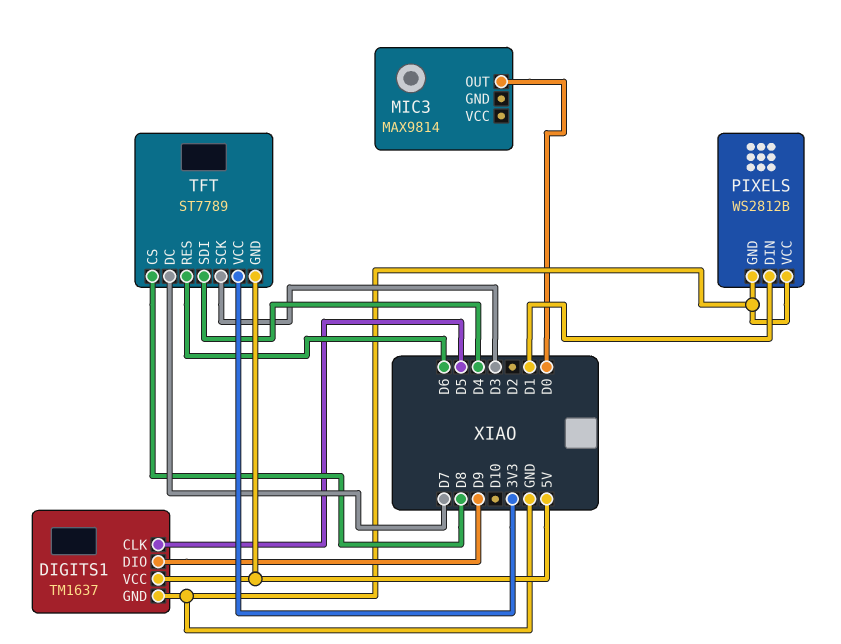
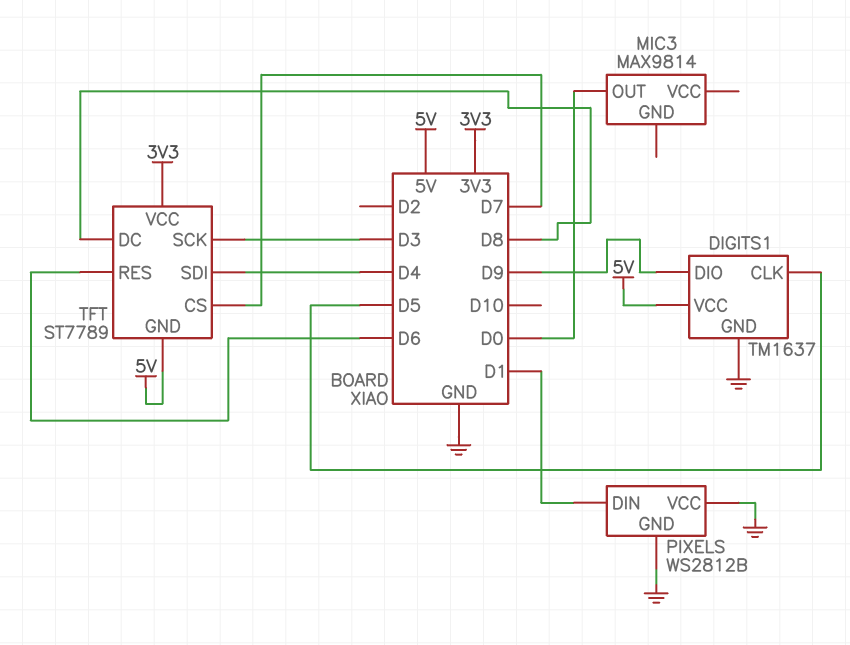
TFT pin CS: D8 -> D7
TFT pin DC: D7 -> D8

